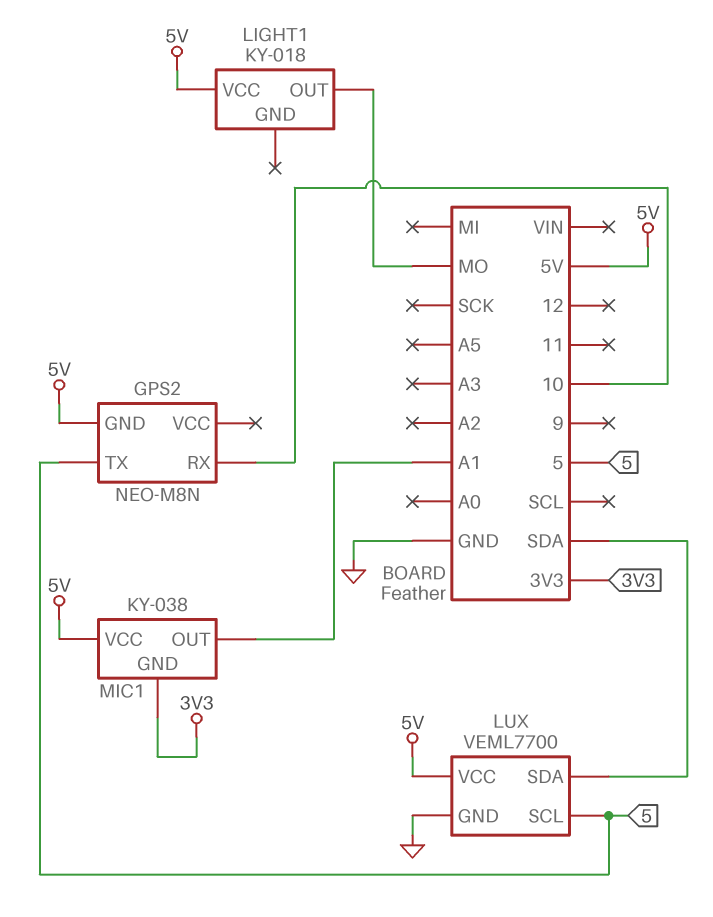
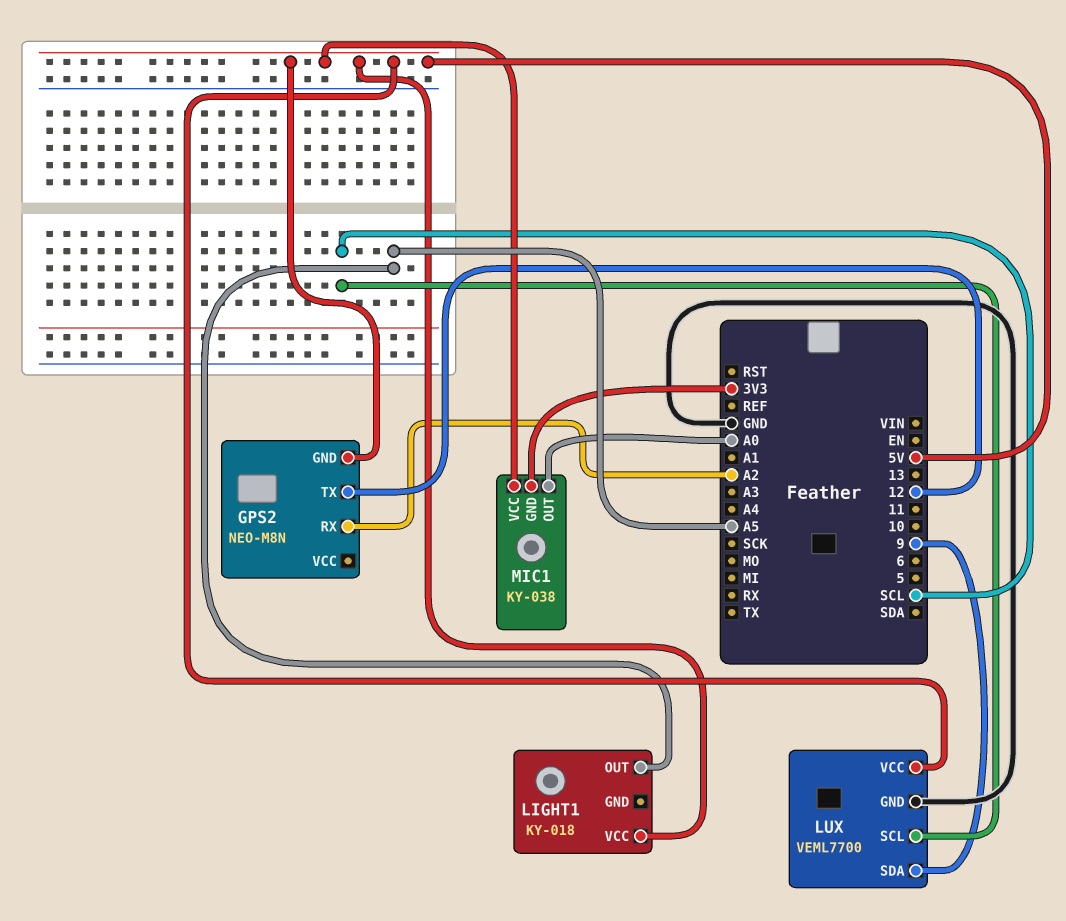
GPS2 pin RX: 10 -> A2
GPS2 pin TX: 5 -> 12
LIGHT1 pin OUT: MO -> A5
LUX pin SCL: 5 -> SCL
LUX pin SDA: SDA -> 9
MIC1 pin OUT: A1 -> A0

